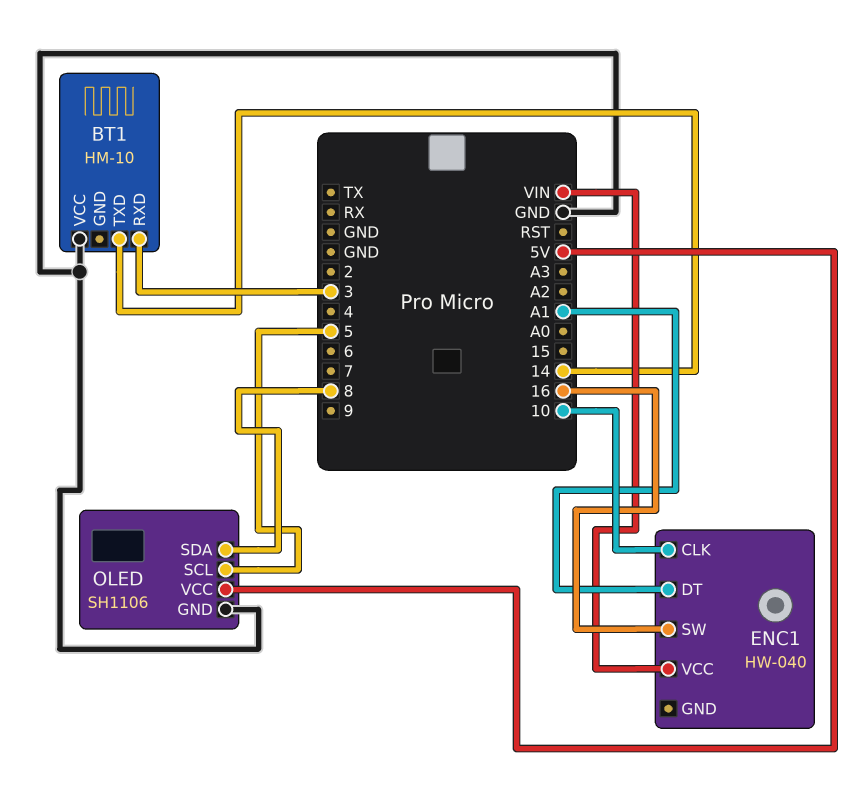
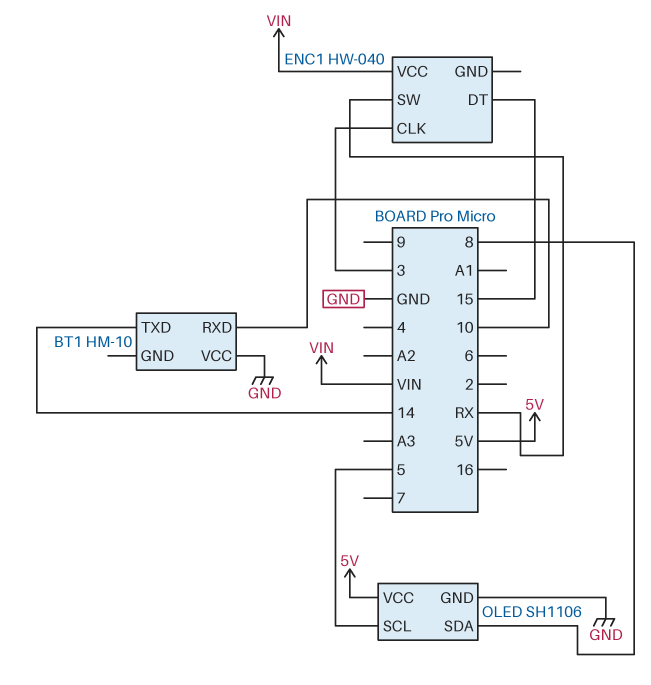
BT1 pin RXD: 3 -> 10
ENC1 pin CLK: 10 -> 3
ENC1 pin DT: A1 -> 15
ENC1 pin SW: 16 -> RX

